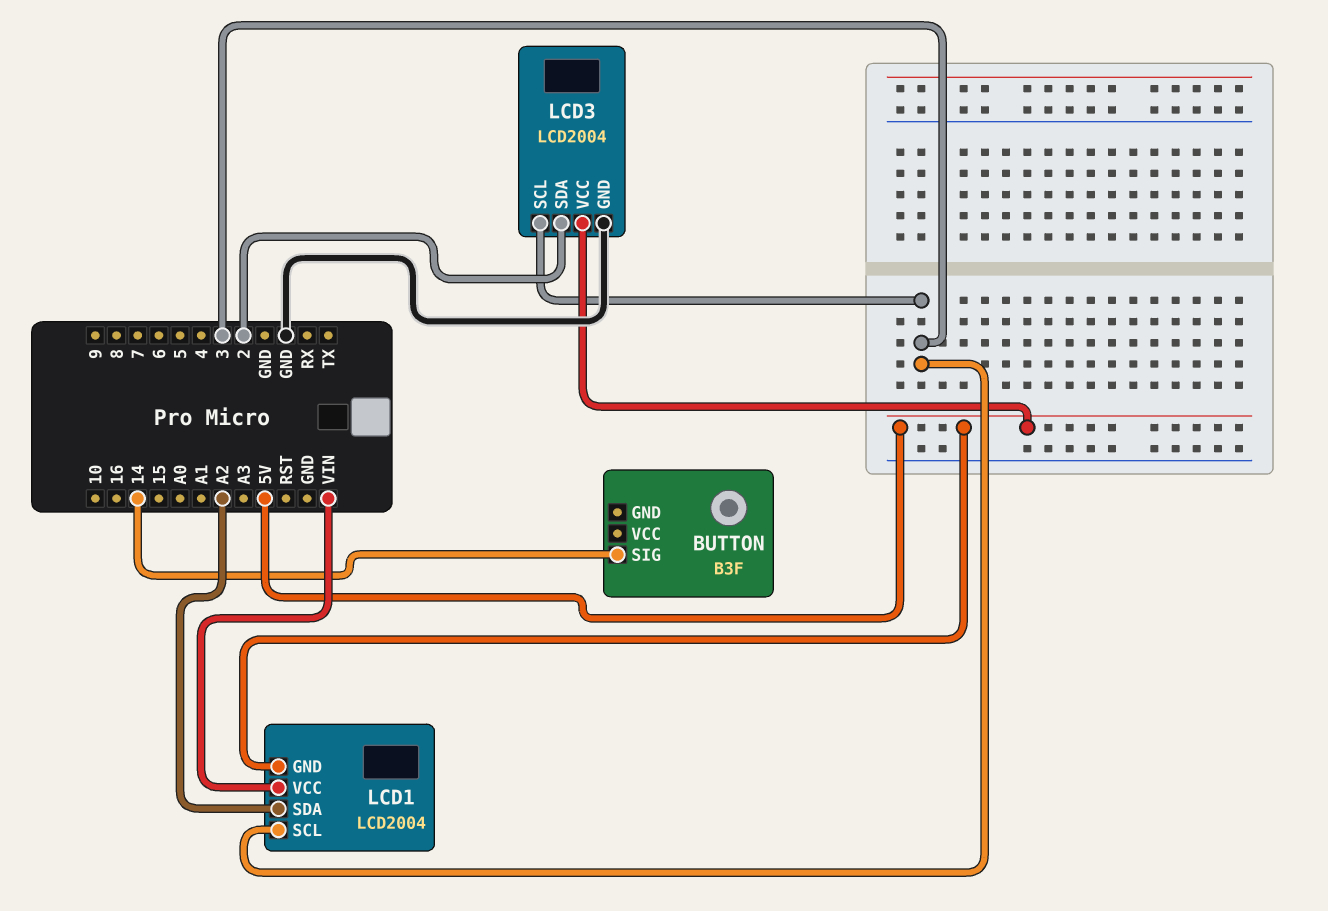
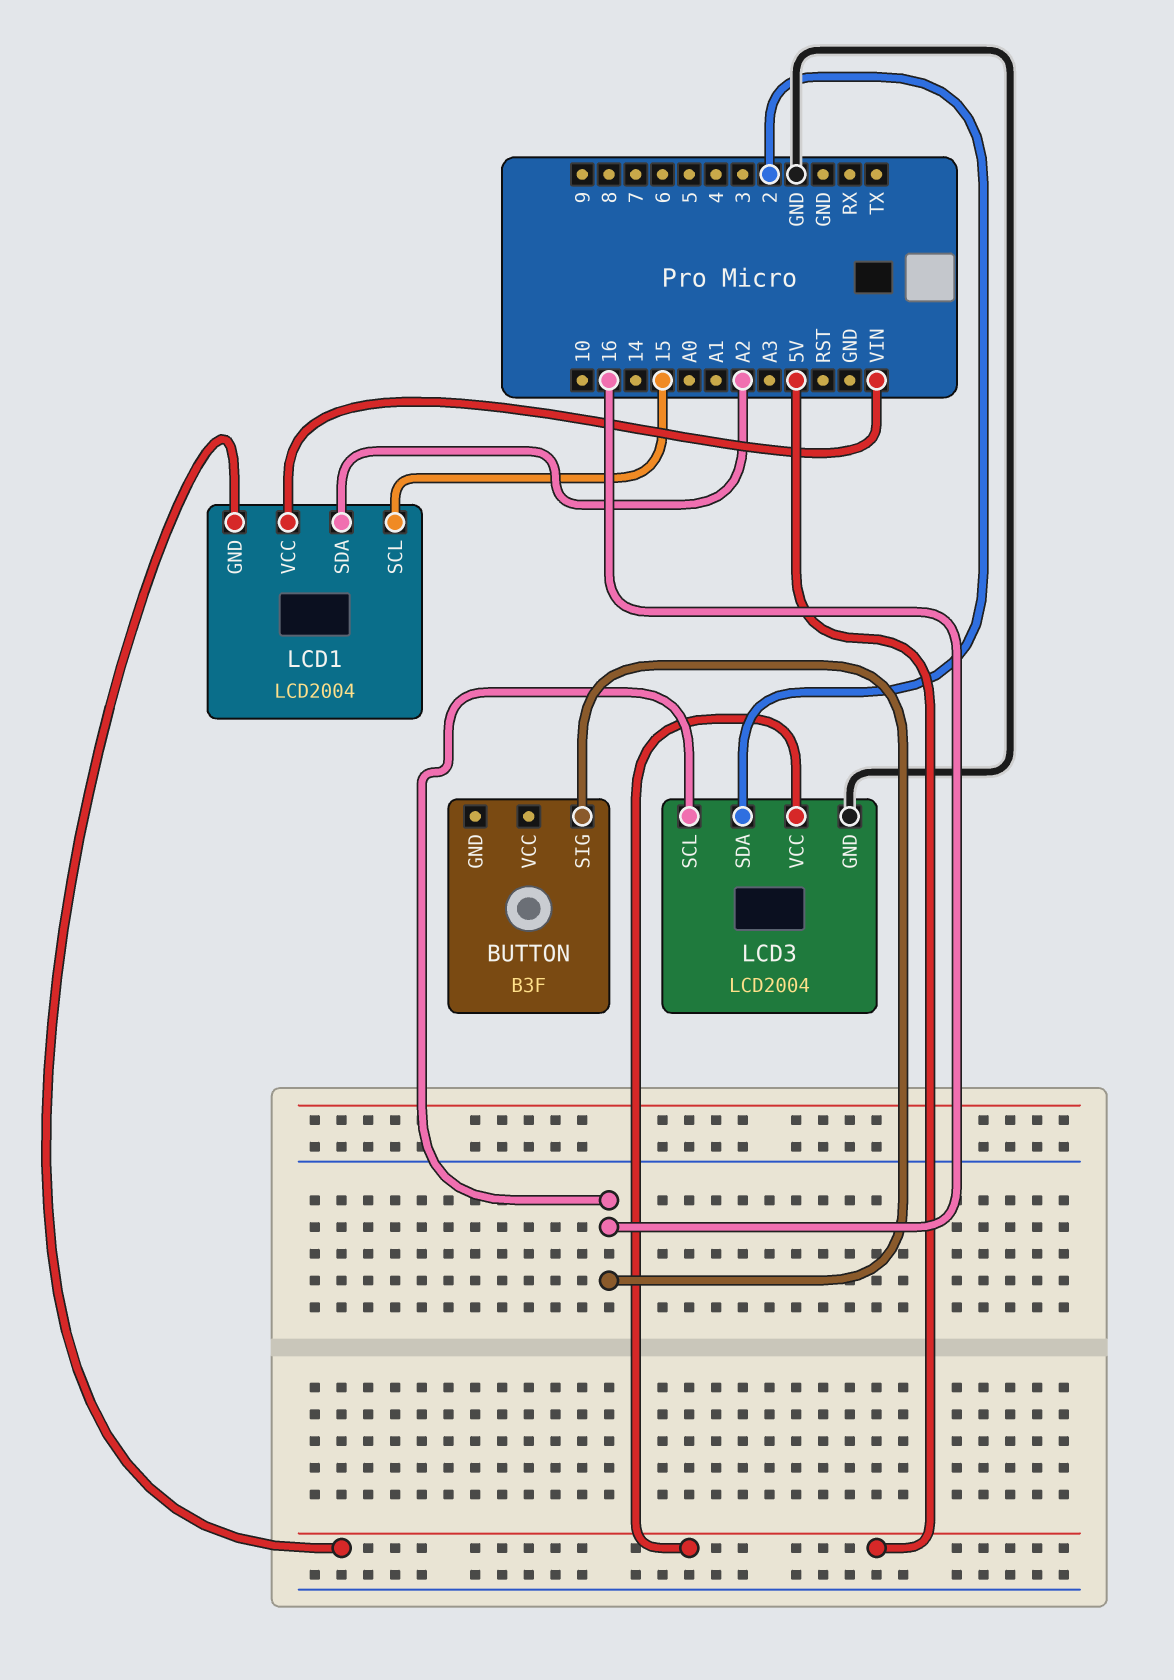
BUTTON pin SIG: 14 -> 16
LCD1 pin SCL: 3 -> 15
LCD3 pin SCL: 3 -> 16

